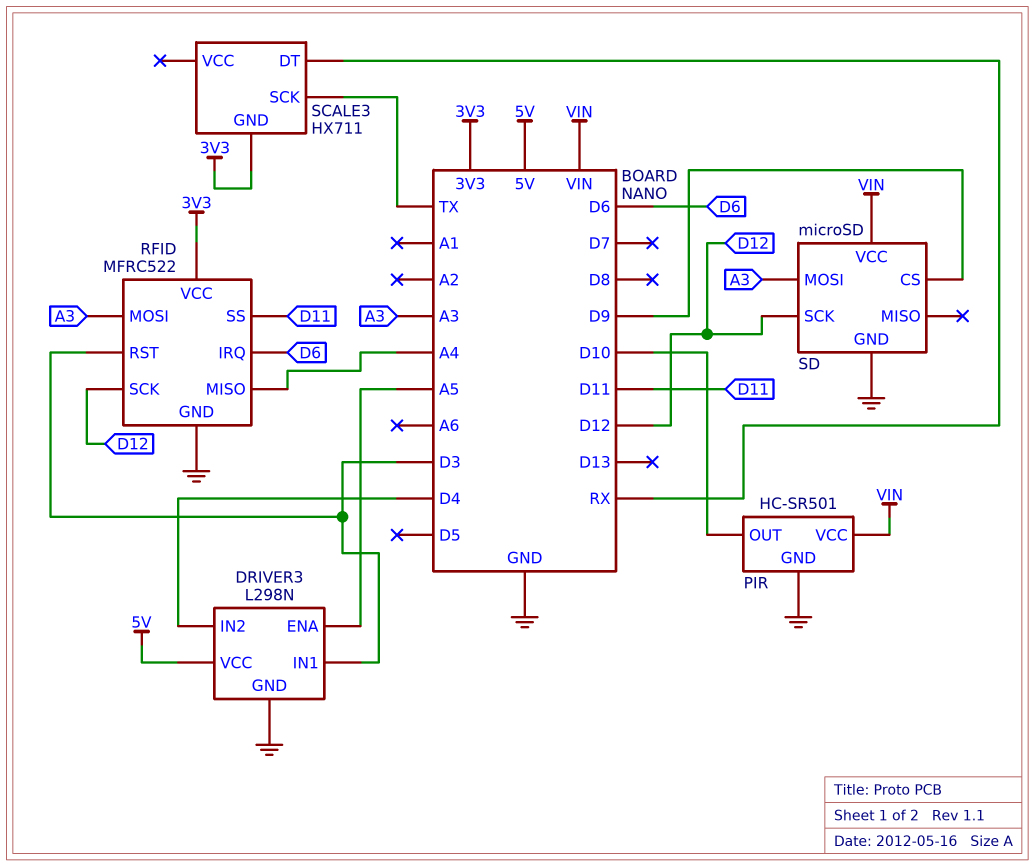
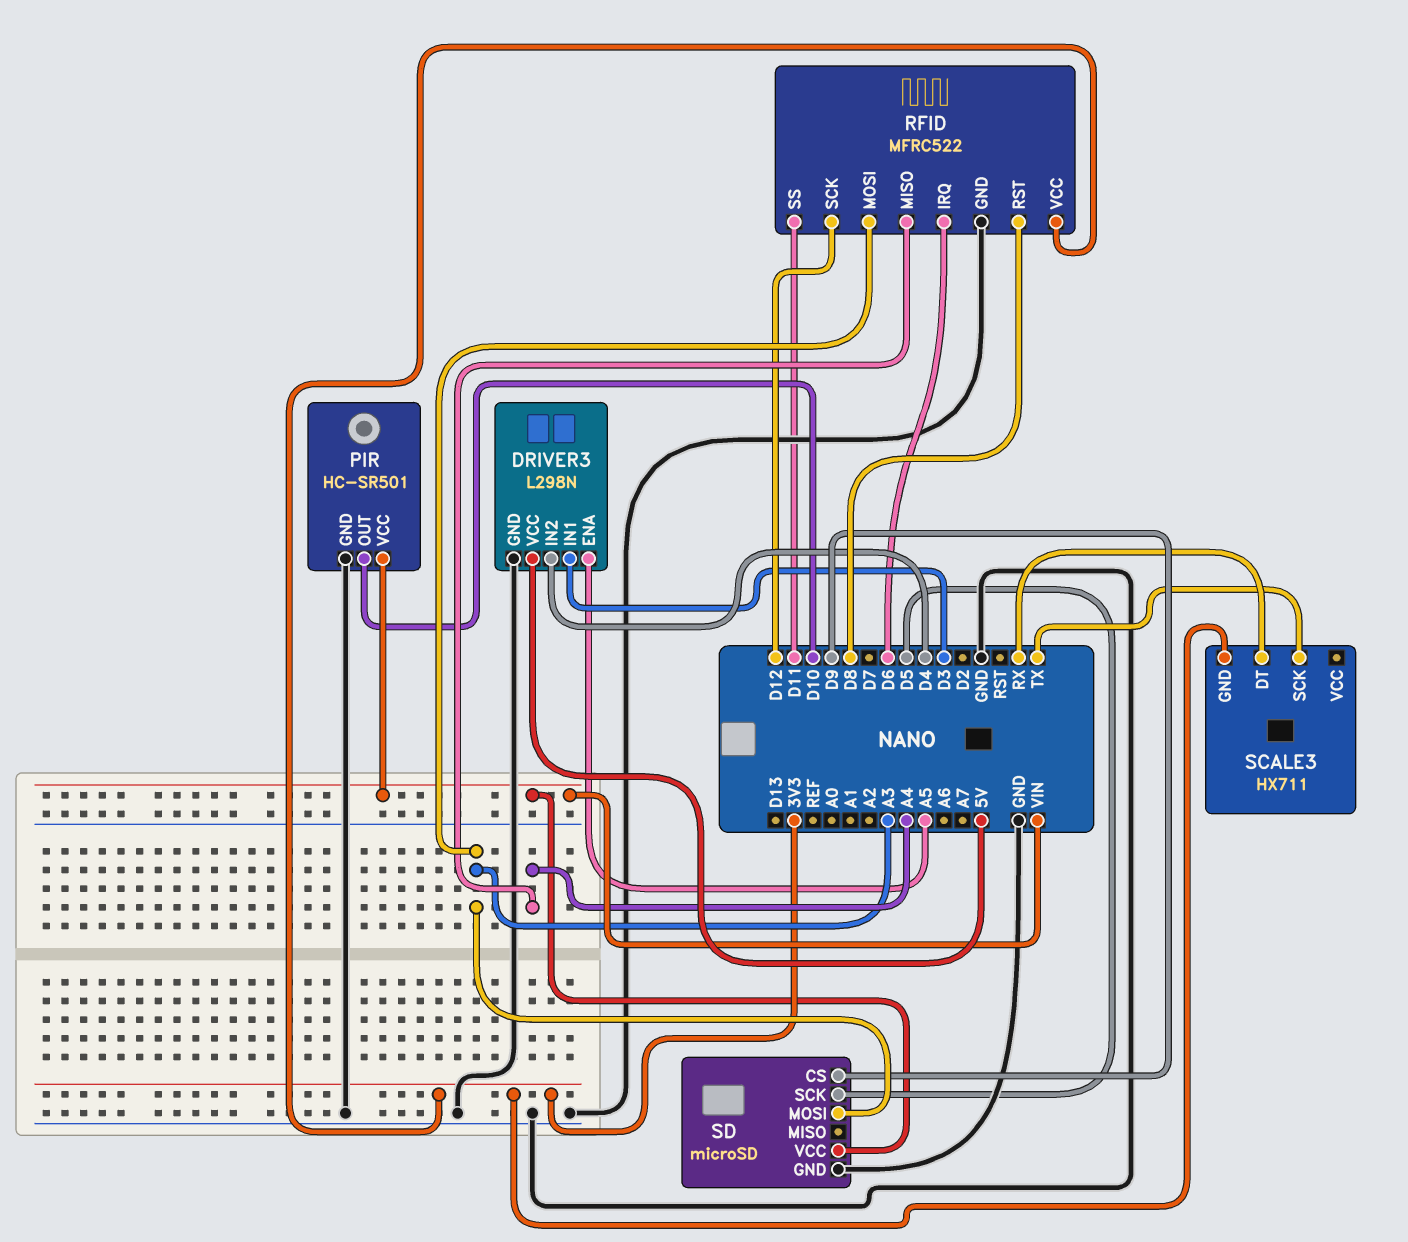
RFID pin RST: D3 -> D8
SD pin SCK: D12 -> D5

